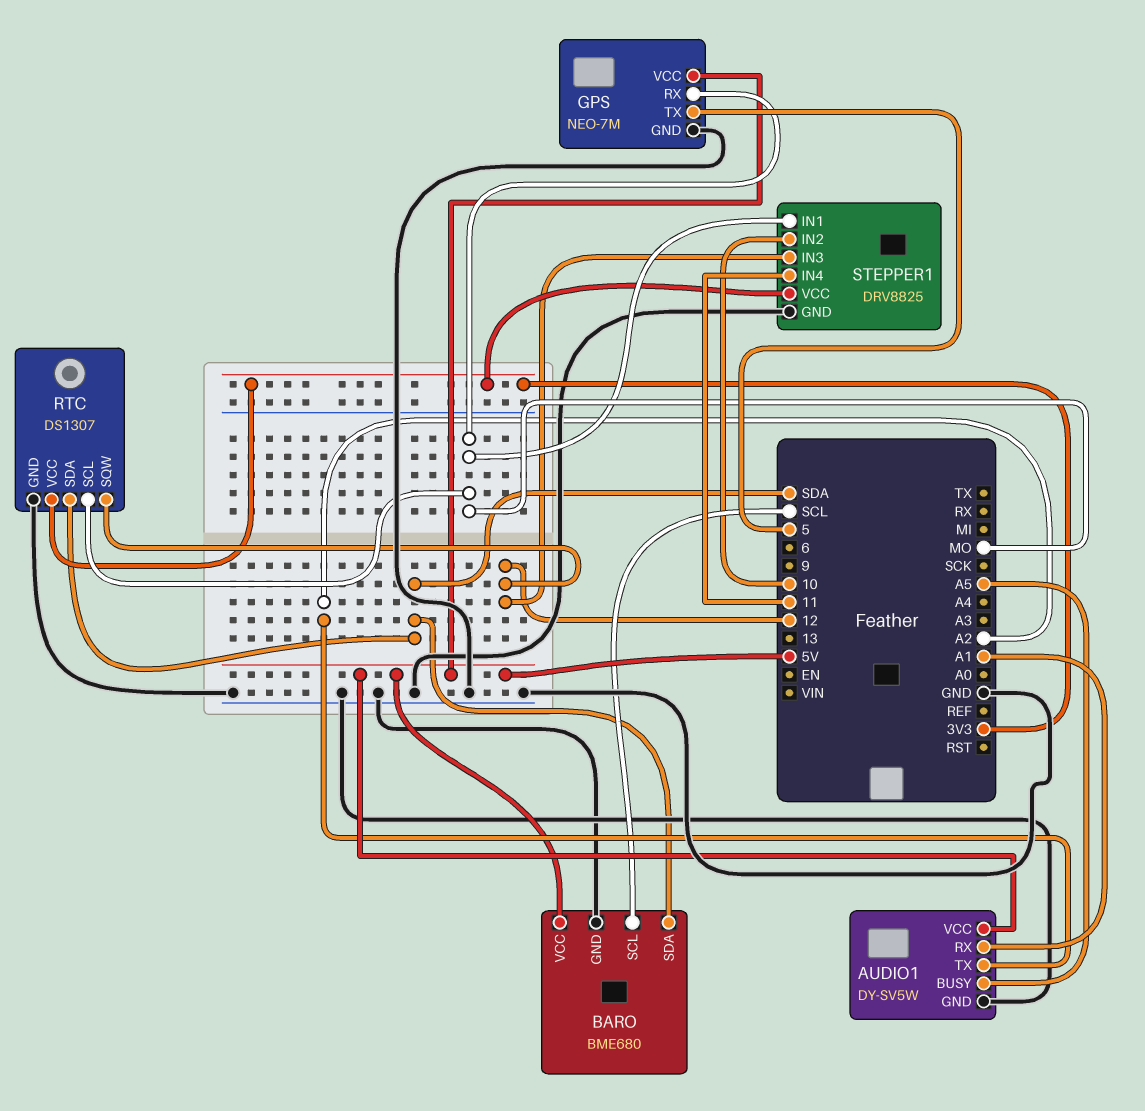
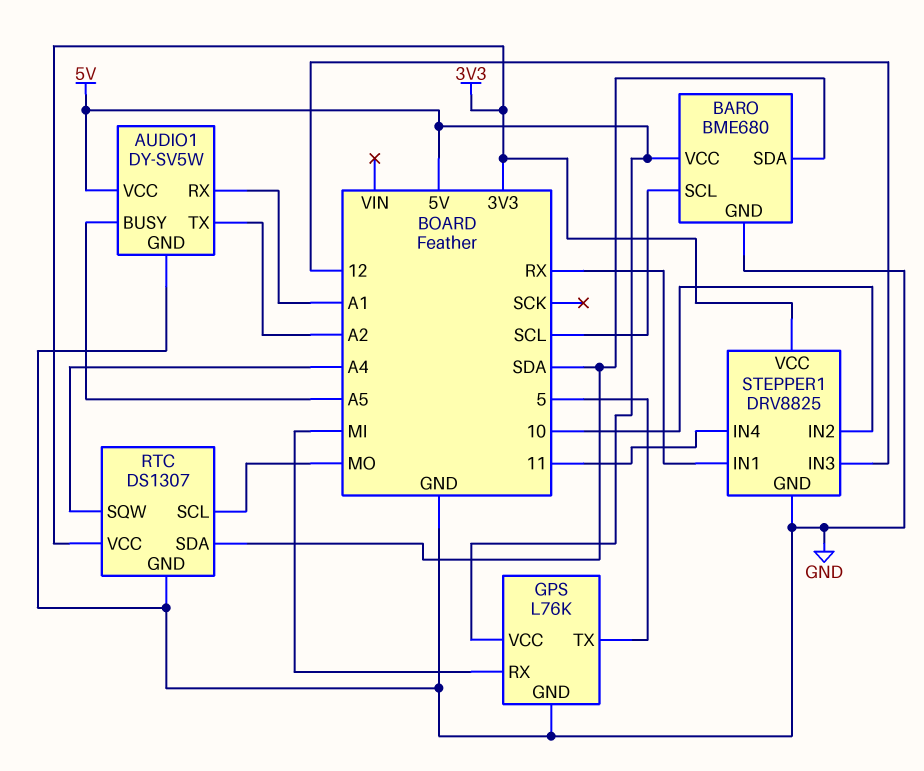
GPS: NEO-7M -> L76K
GPS pin RX: MO -> MI
RTC pin SQW: 12 -> A4
STEPPER1 pin IN1: MO -> RX

